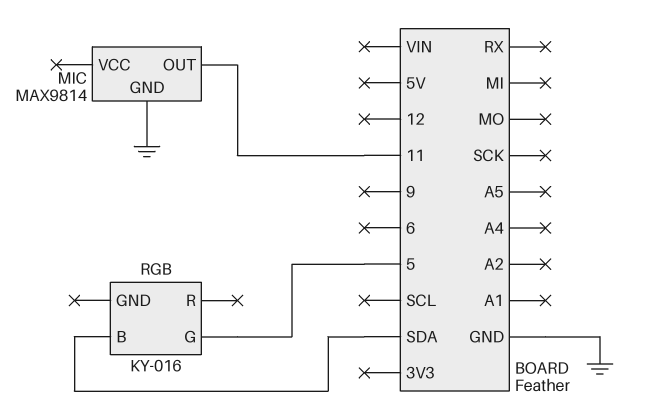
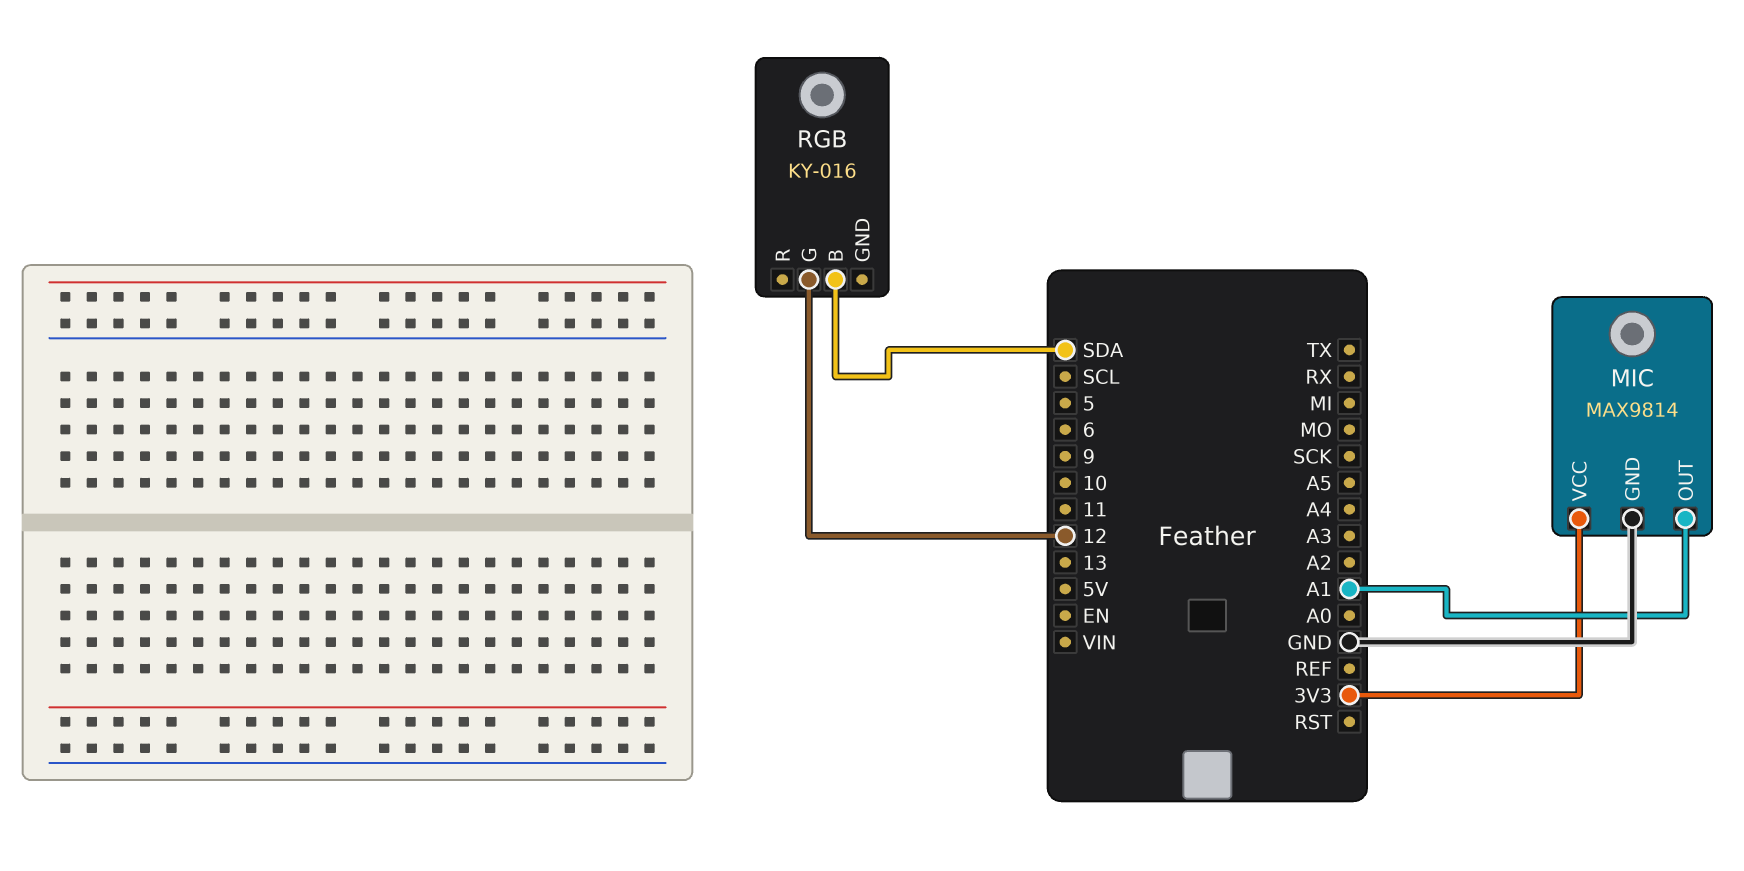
MIC pin OUT: 11 -> A1
MIC pin VCC: none -> 3V3
RGB pin G: 5 -> 12

